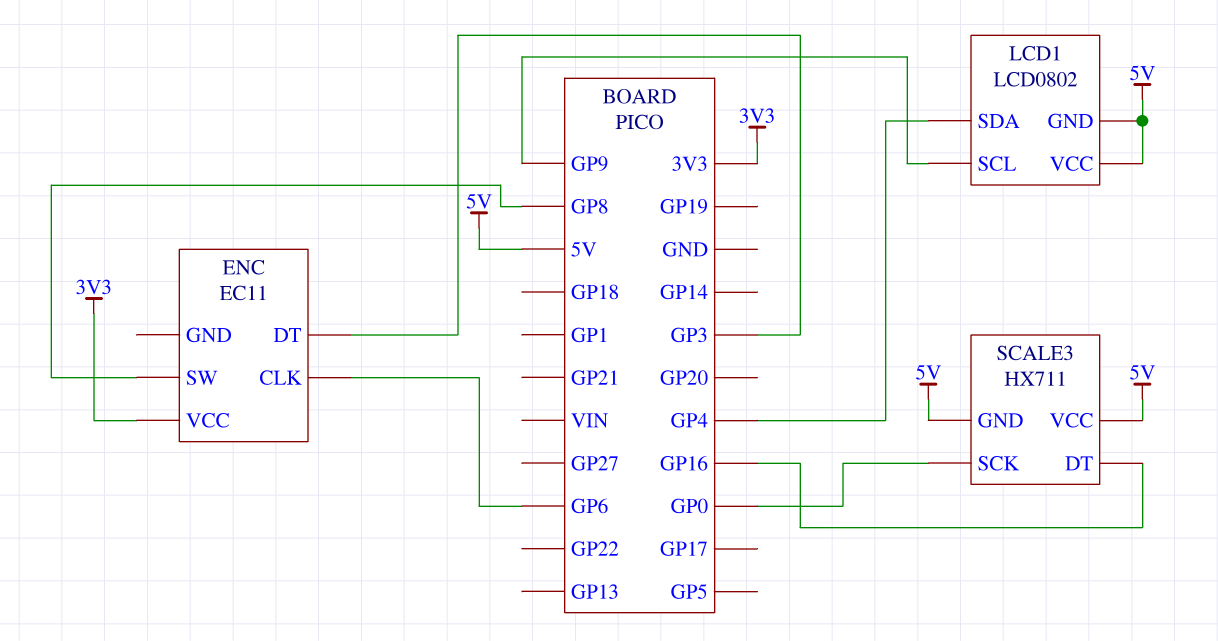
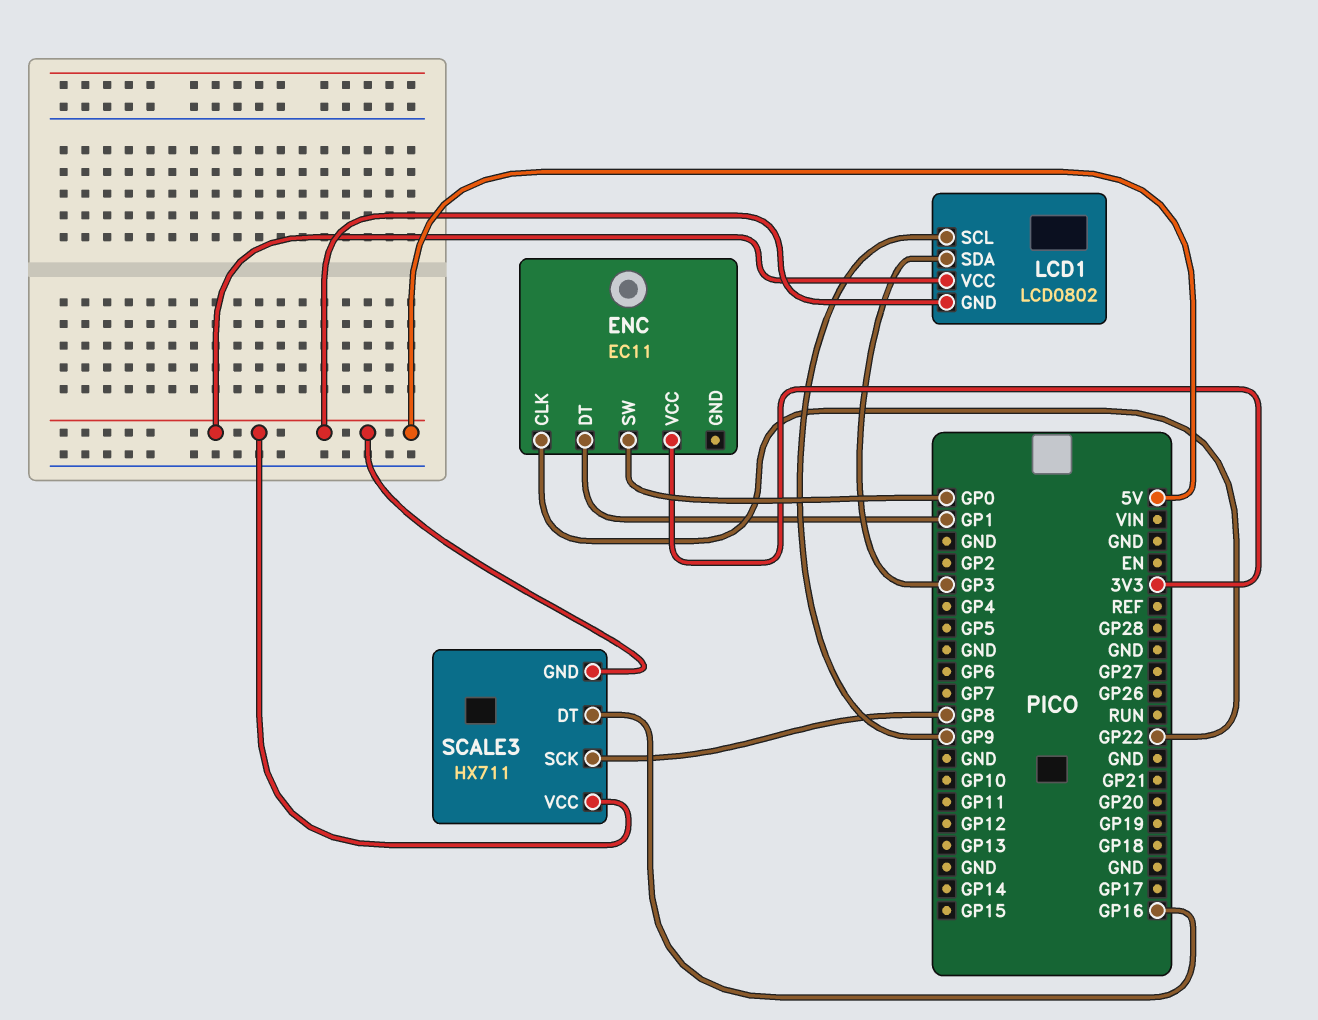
ENC pin CLK: GP6 -> GP22
ENC pin DT: GP3 -> GP1
ENC pin SW: GP8 -> GP0
LCD1 pin SDA: GP4 -> GP3
SCALE3 pin SCK: GP0 -> GP8

